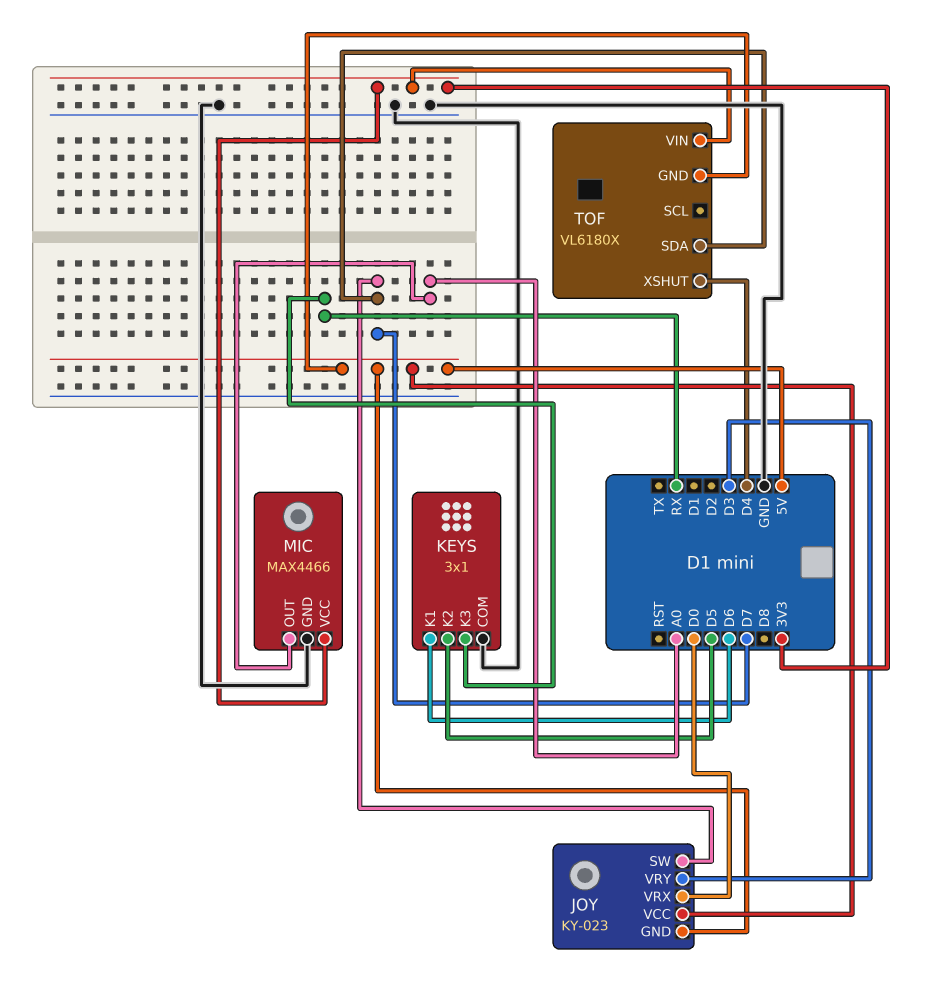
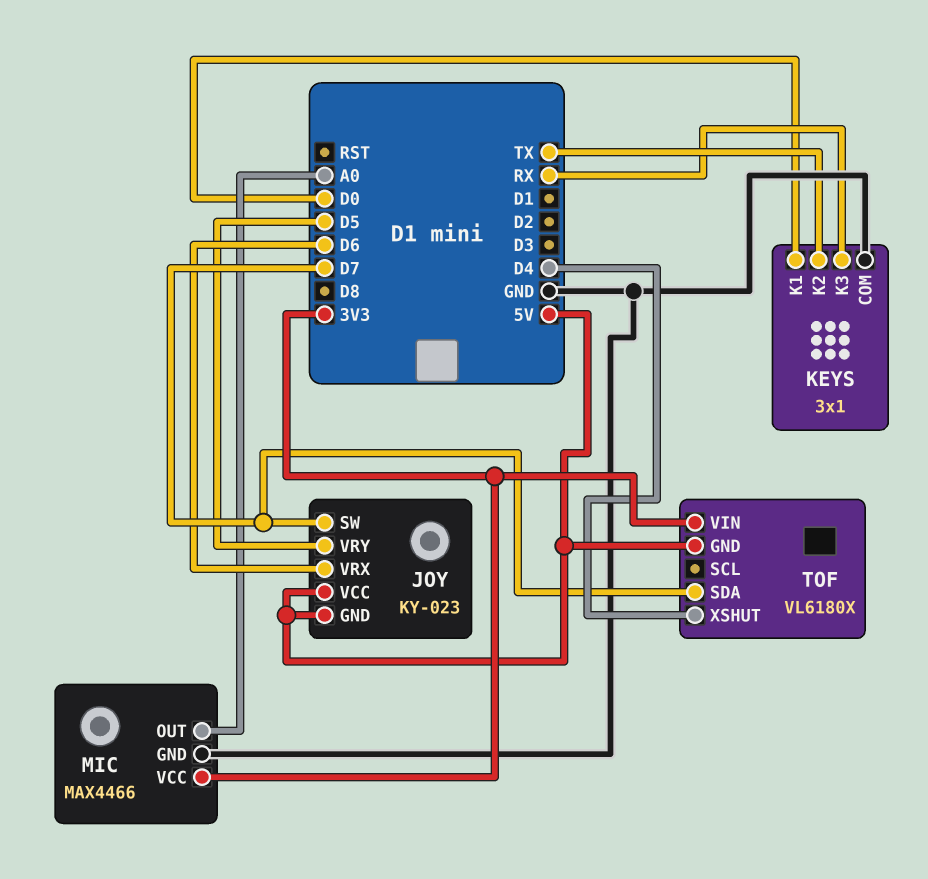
JOY pin VRX: D0 -> D6
JOY pin VRY: D3 -> D5
KEYS pin K1: D6 -> D0
KEYS pin K2: D5 -> TX

